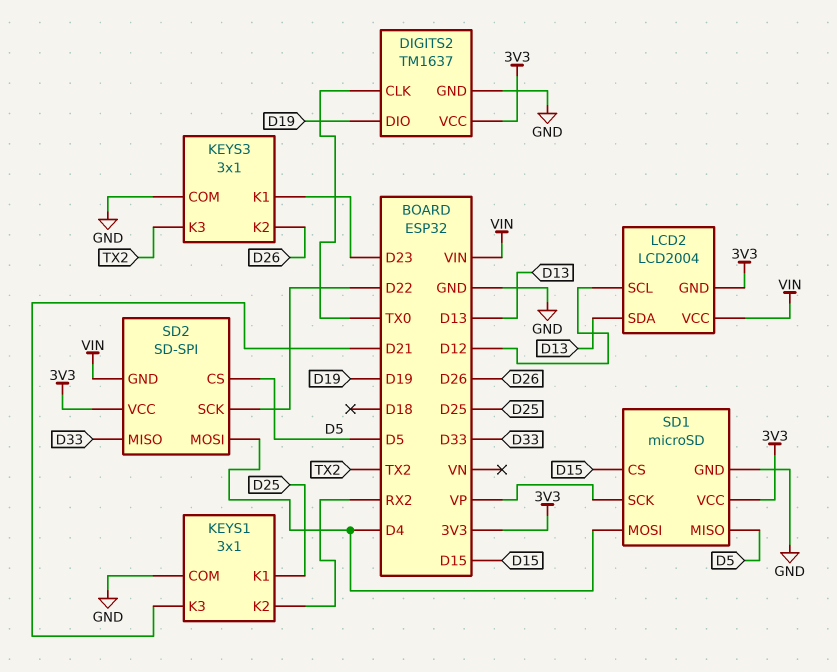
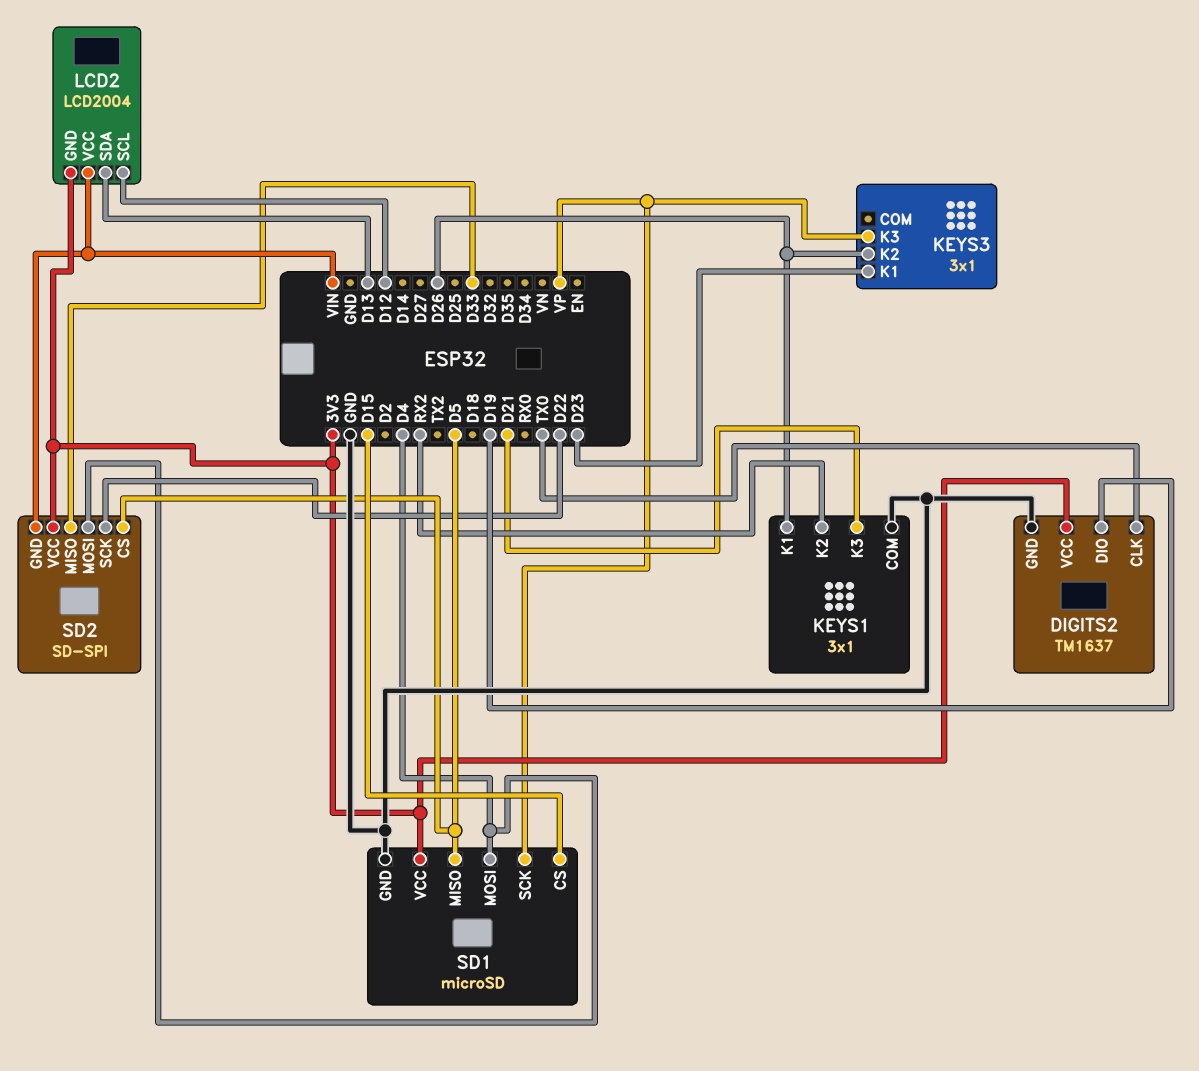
KEYS1 pin K1: D25 -> D26
KEYS3 pin COM: GND -> none
KEYS3 pin K3: TX2 -> VP

